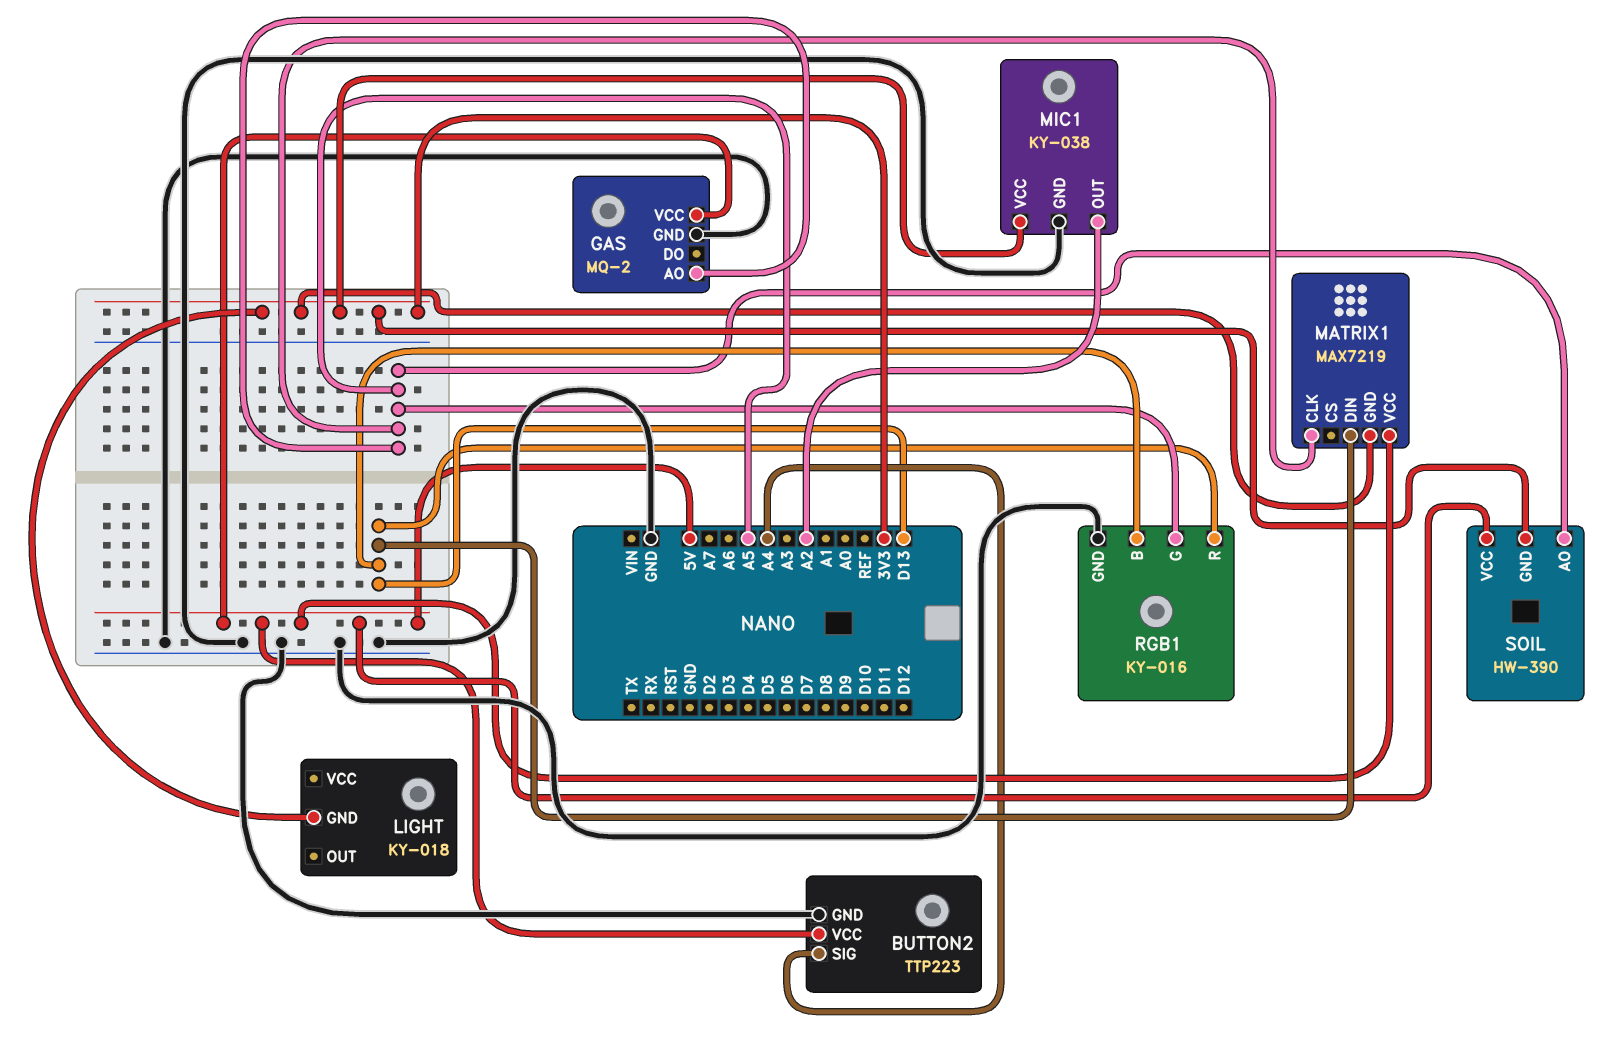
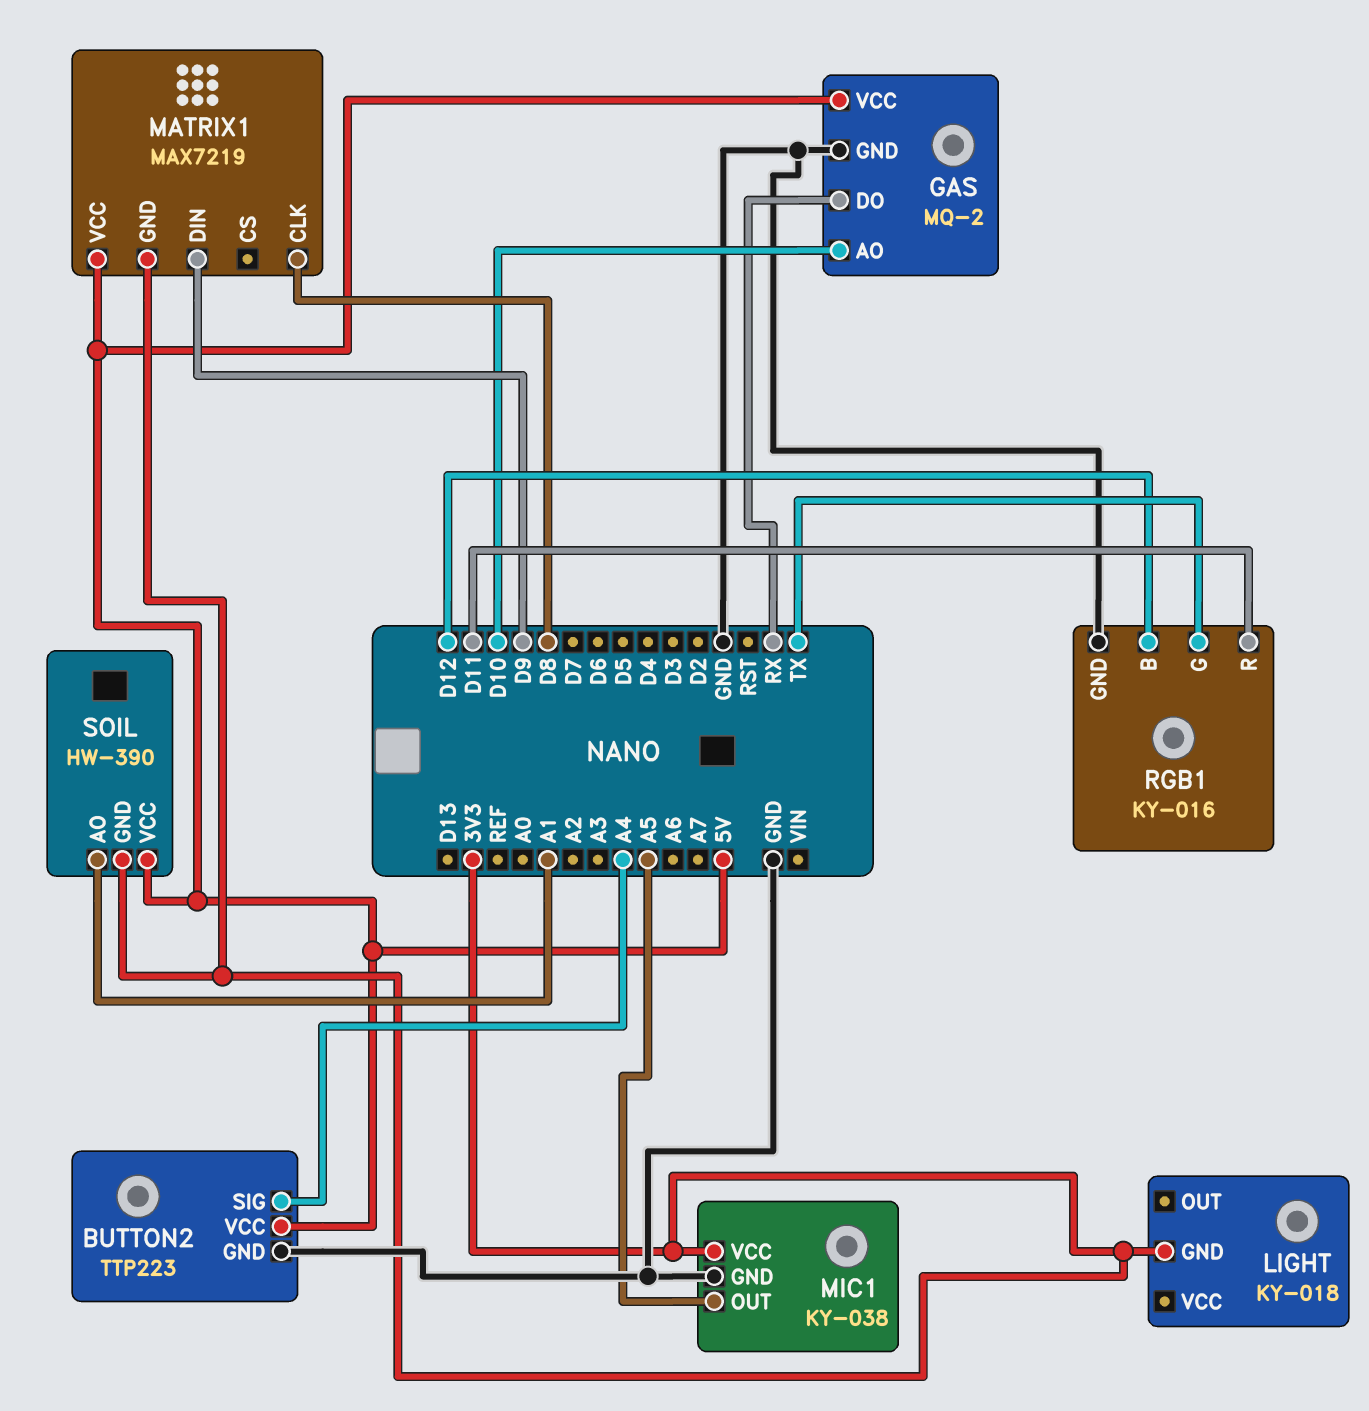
GAS pin AO: A5 -> D10
GAS pin DO: none -> RX
MATRIX1 pin CLK: A5 -> D8
MATRIX1 pin DIN: D13 -> D9
MIC1 pin OUT: A2 -> A5
RGB1 pin B: D13 -> D12
RGB1 pin G: A5 -> TX
RGB1 pin R: D13 -> D11
SOIL pin AO: A5 -> A1

